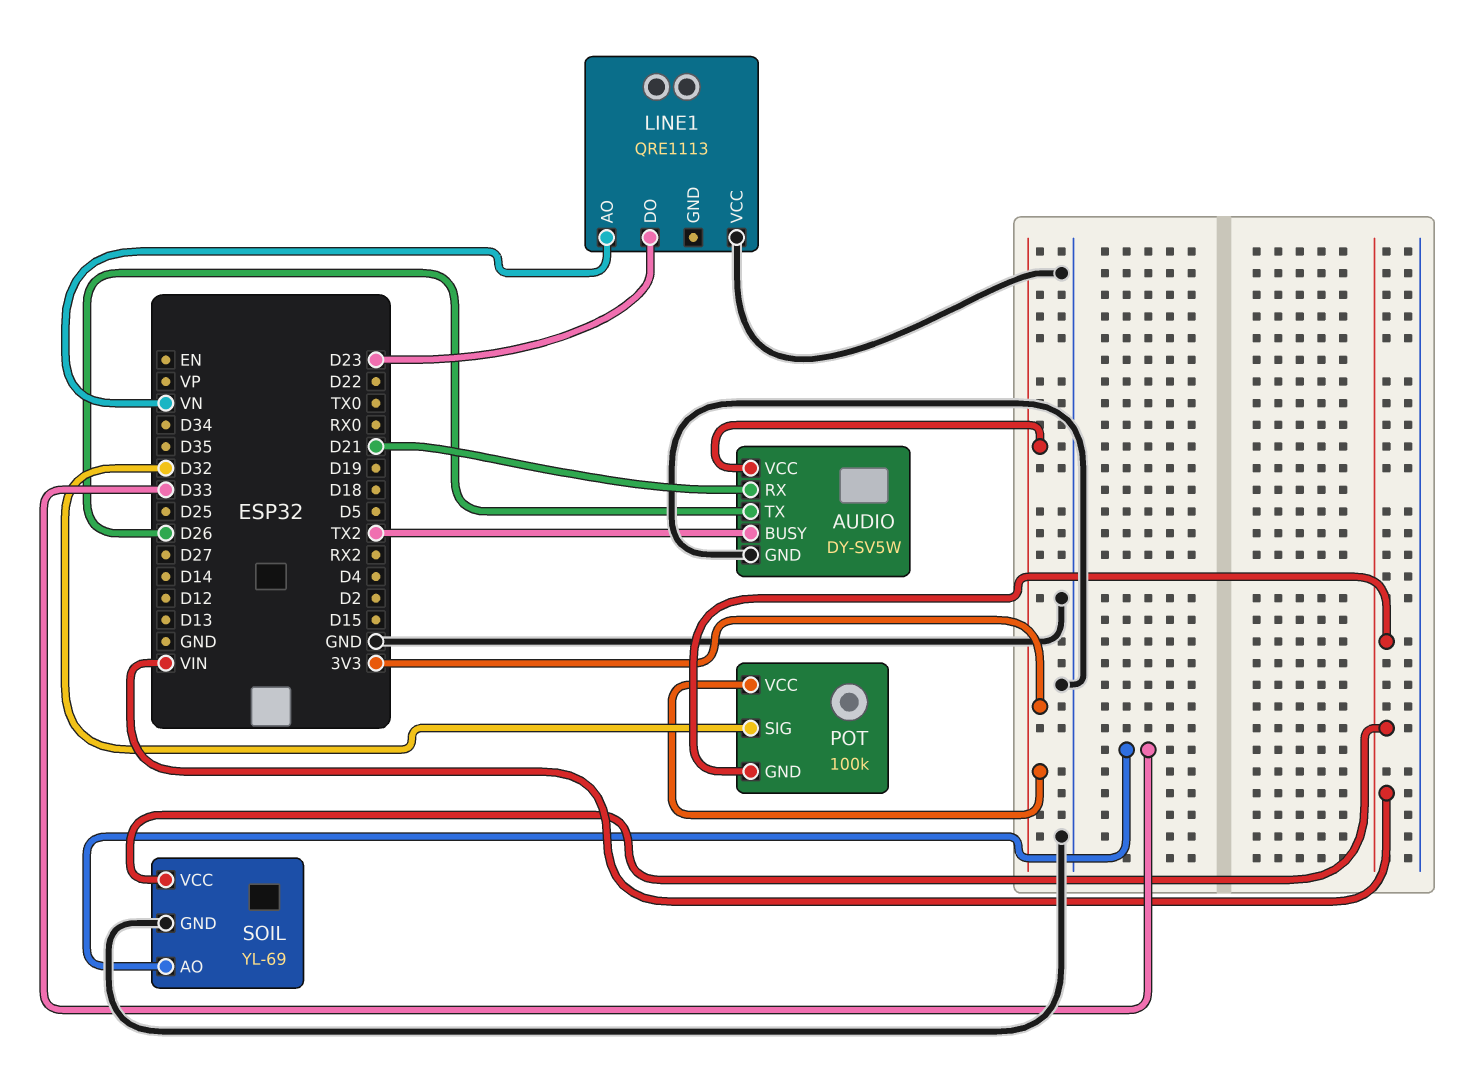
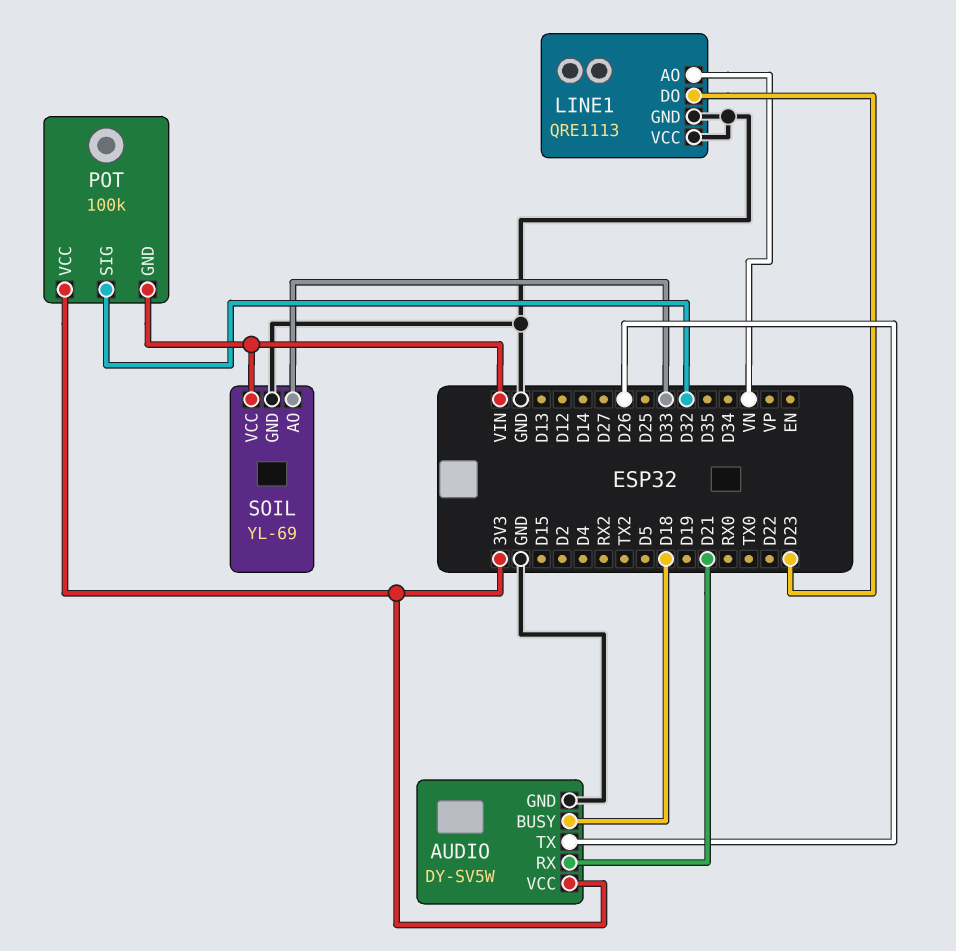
AUDIO pin BUSY: TX2 -> D18
LINE1 pin GND: none -> GND

